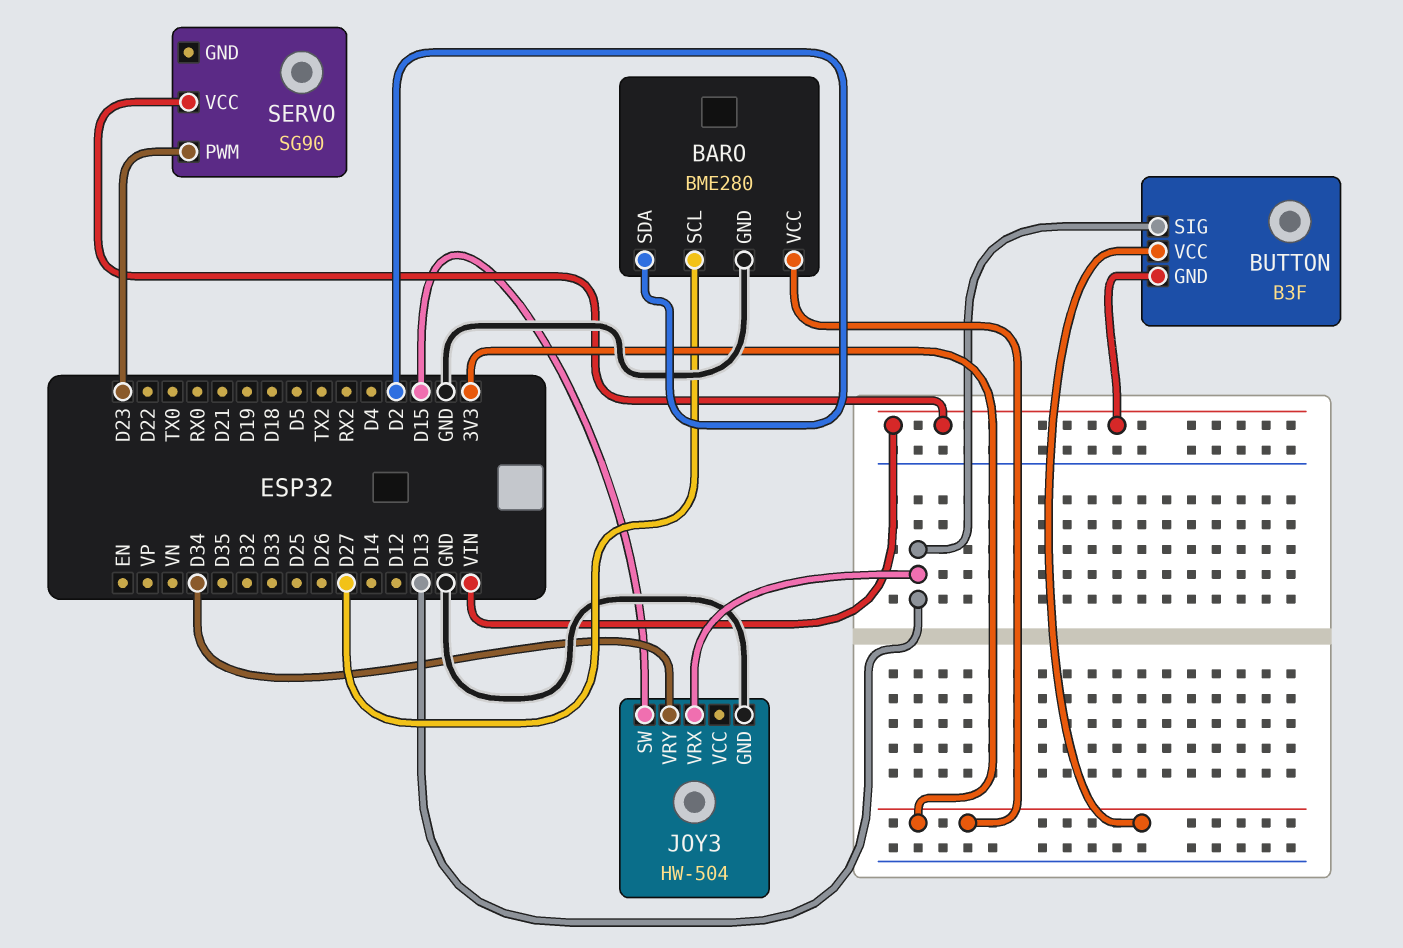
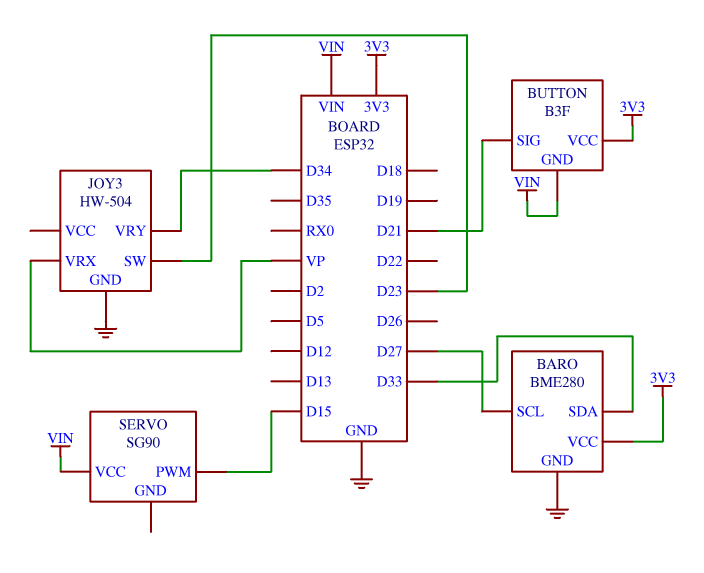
BARO pin SDA: D2 -> D33
BUTTON pin SIG: D13 -> D21
JOY3 pin SW: D15 -> D23
JOY3 pin VRX: D13 -> VP
SERVO pin PWM: D23 -> D15

